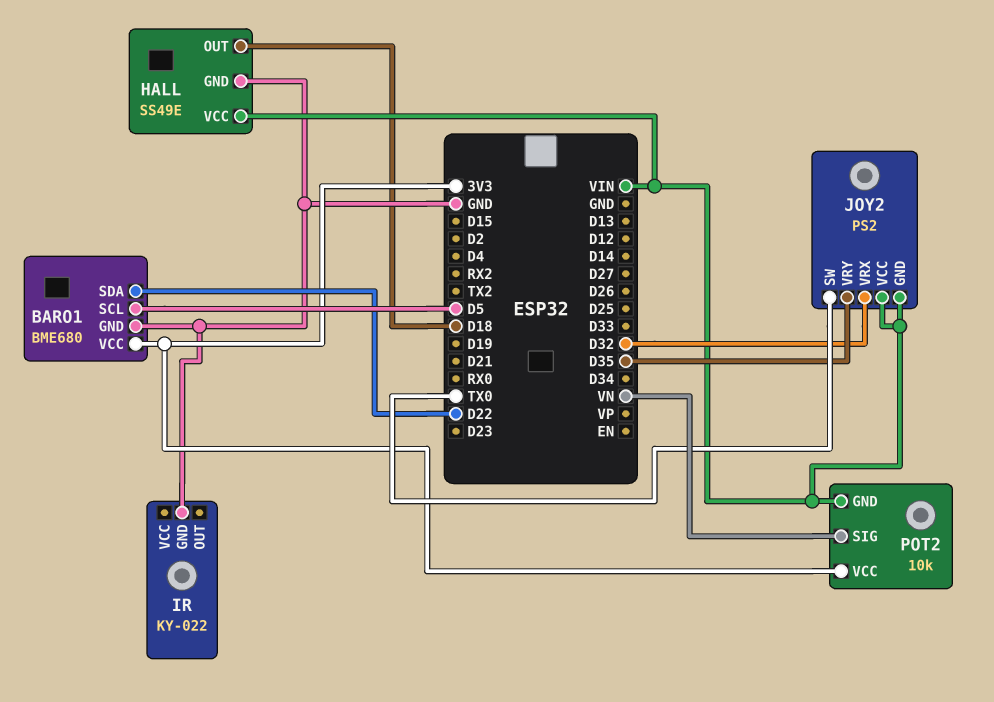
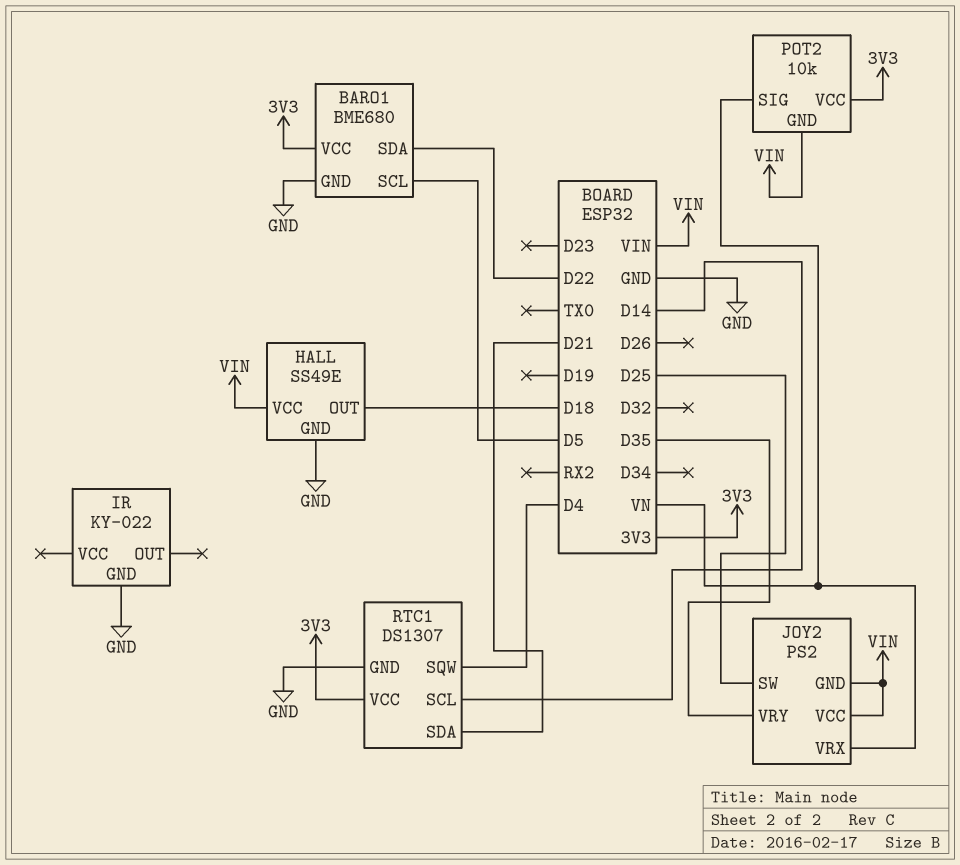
JOY2 pin SW: TX0 -> D25
JOY2 pin VRX: D32 -> VN
RTC1: none -> DS1307
RTC1 pin GND: none -> GND
RTC1 pin SCL: none -> D14
RTC1 pin SDA: none -> D21
RTC1 pin SQW: none -> D4
RTC1 pin VCC: none -> 3V3

